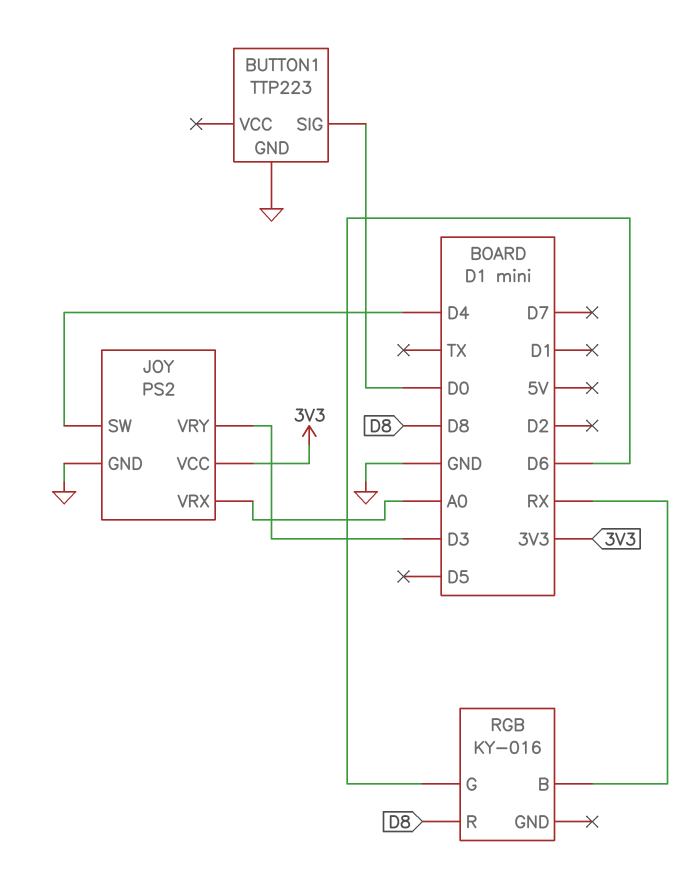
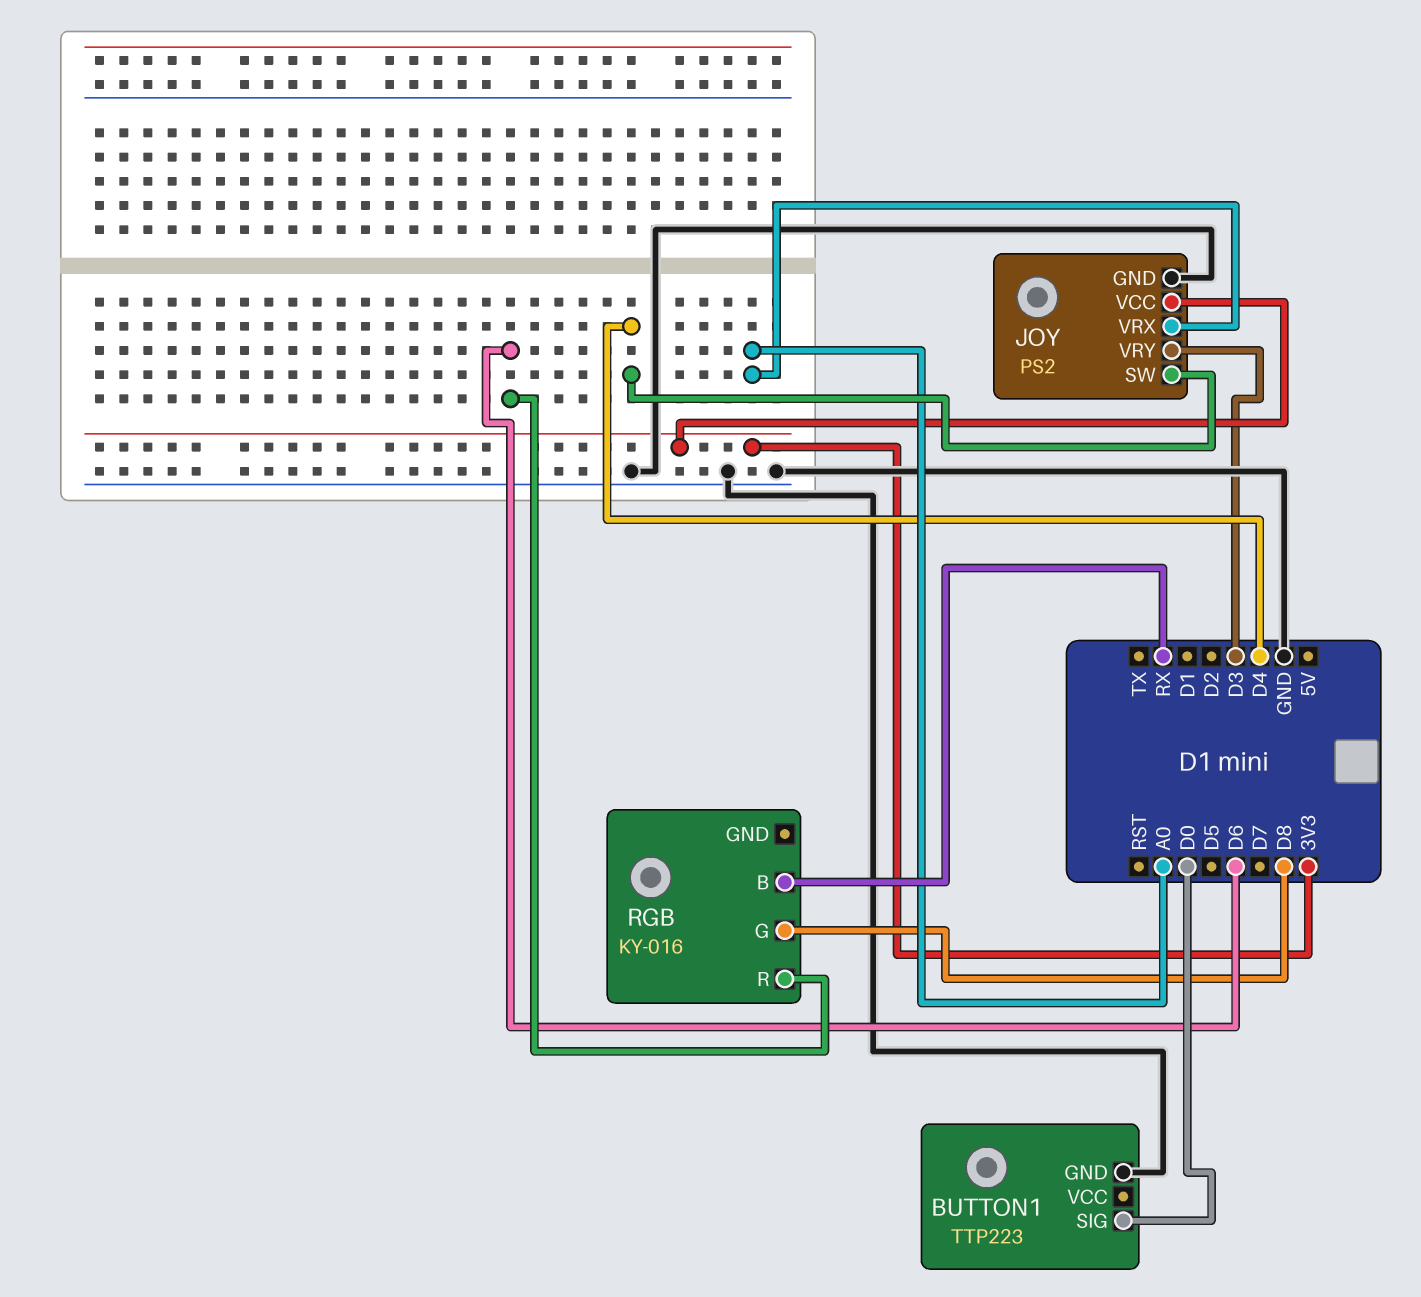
RGB pin G: D6 -> D8
RGB pin R: D8 -> D6

